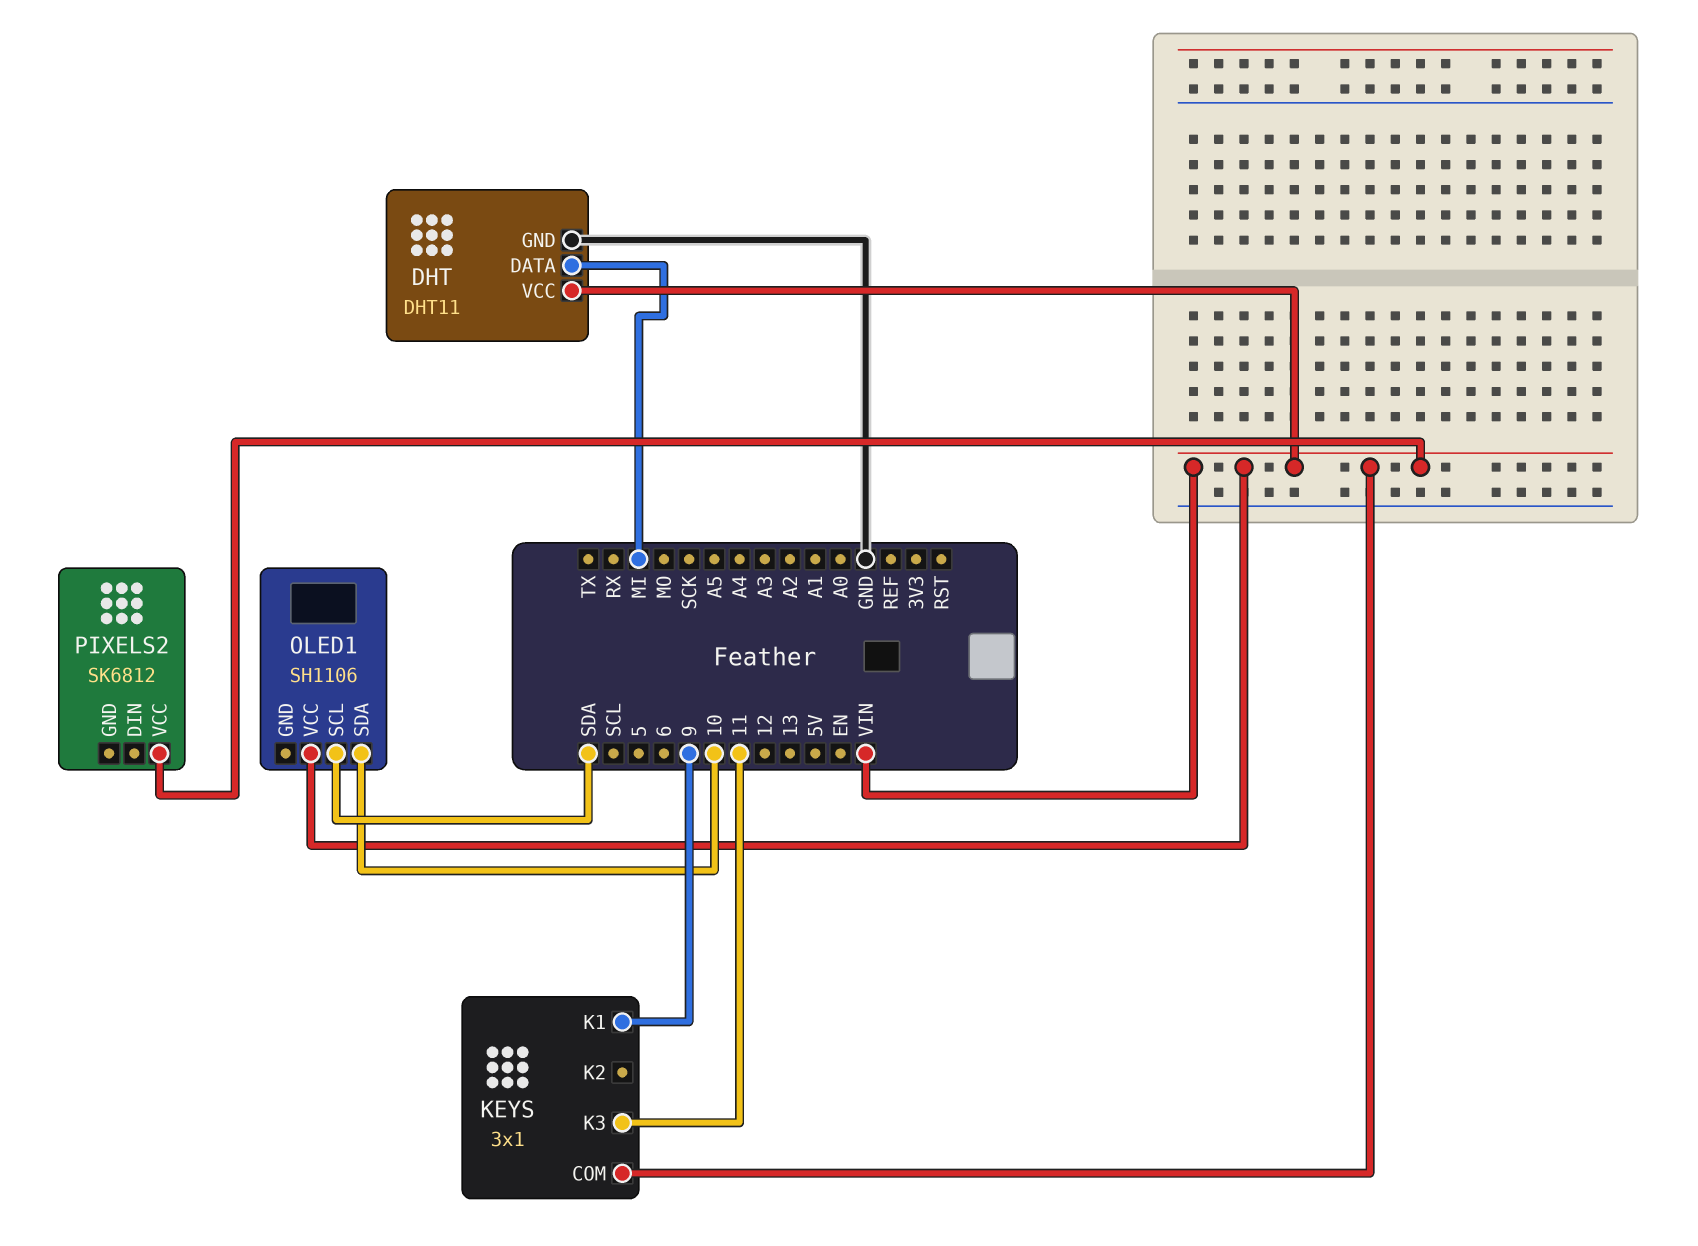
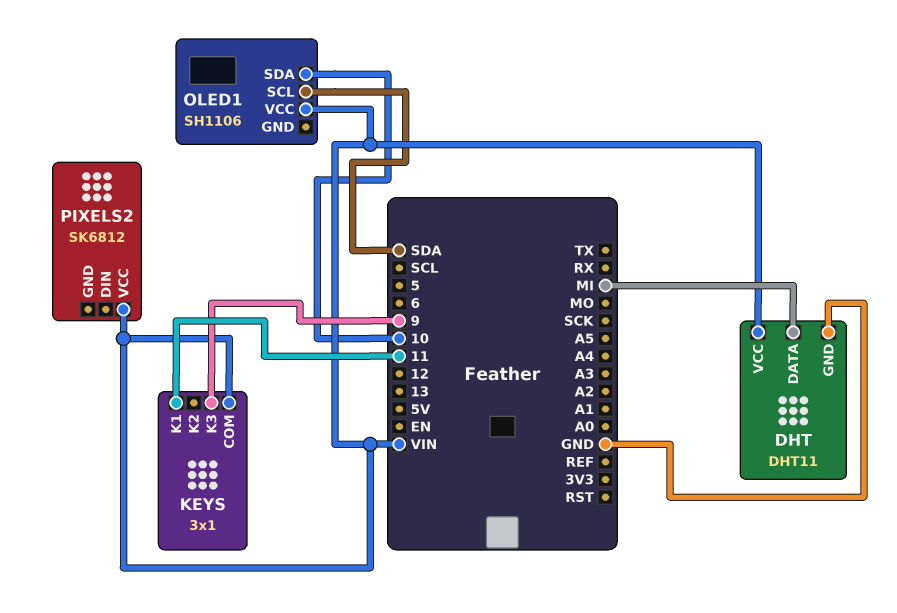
KEYS pin K1: 9 -> 11
KEYS pin K3: 11 -> 9

